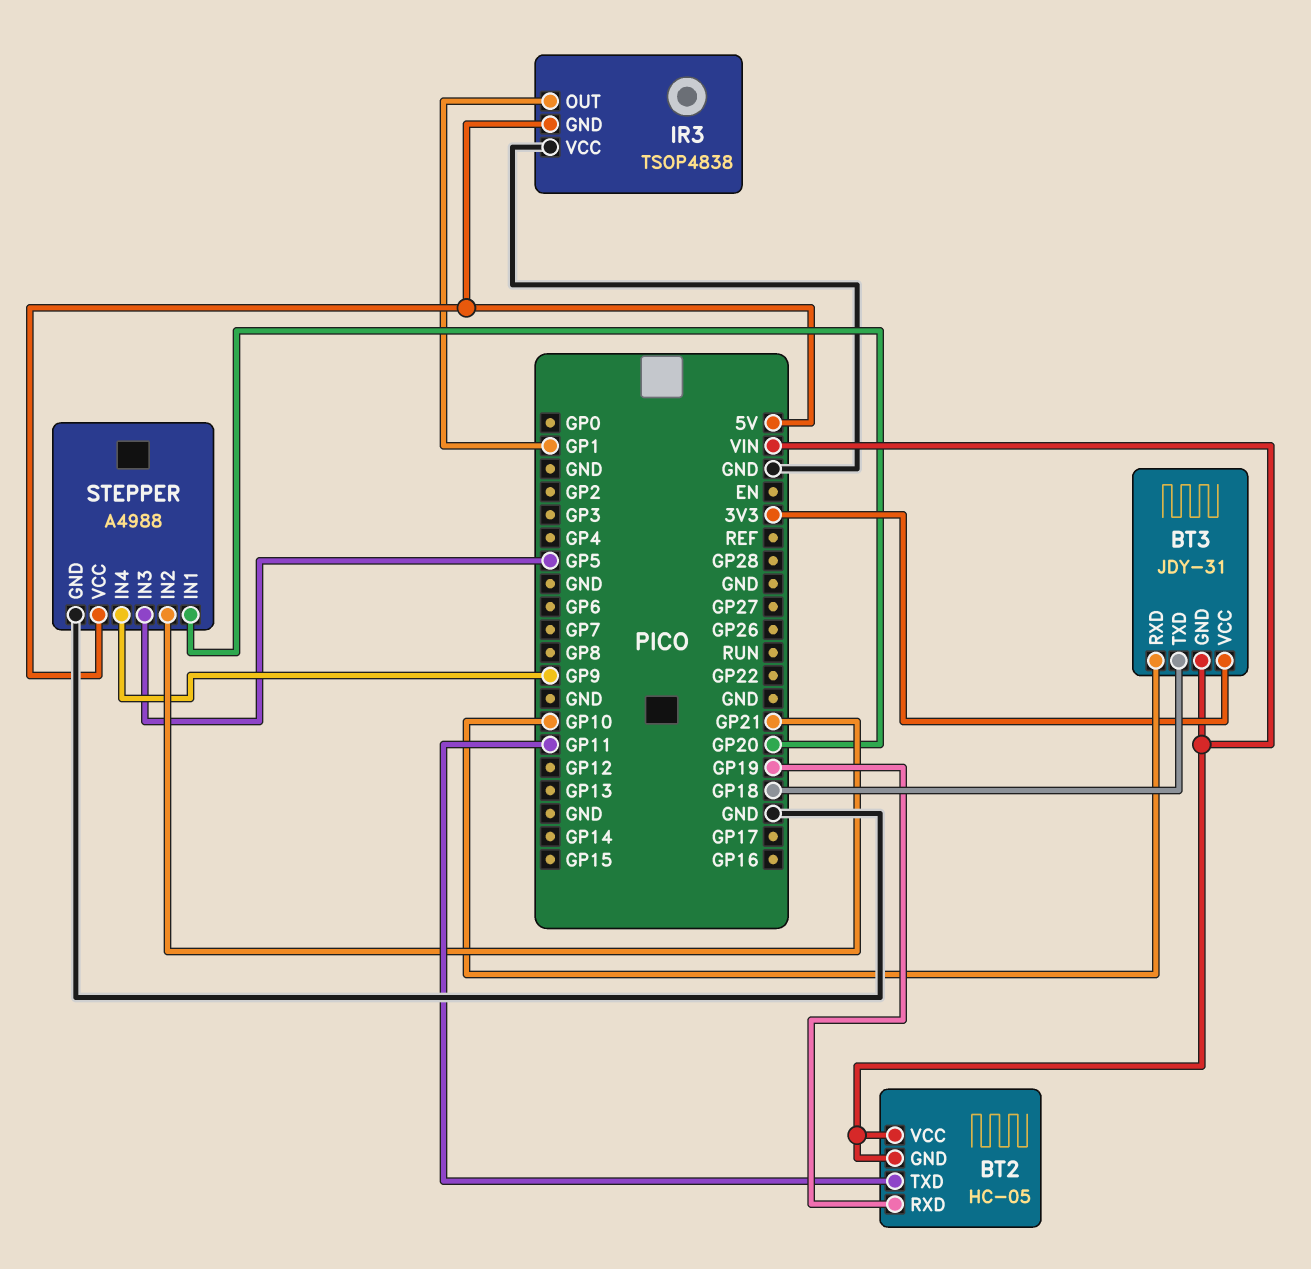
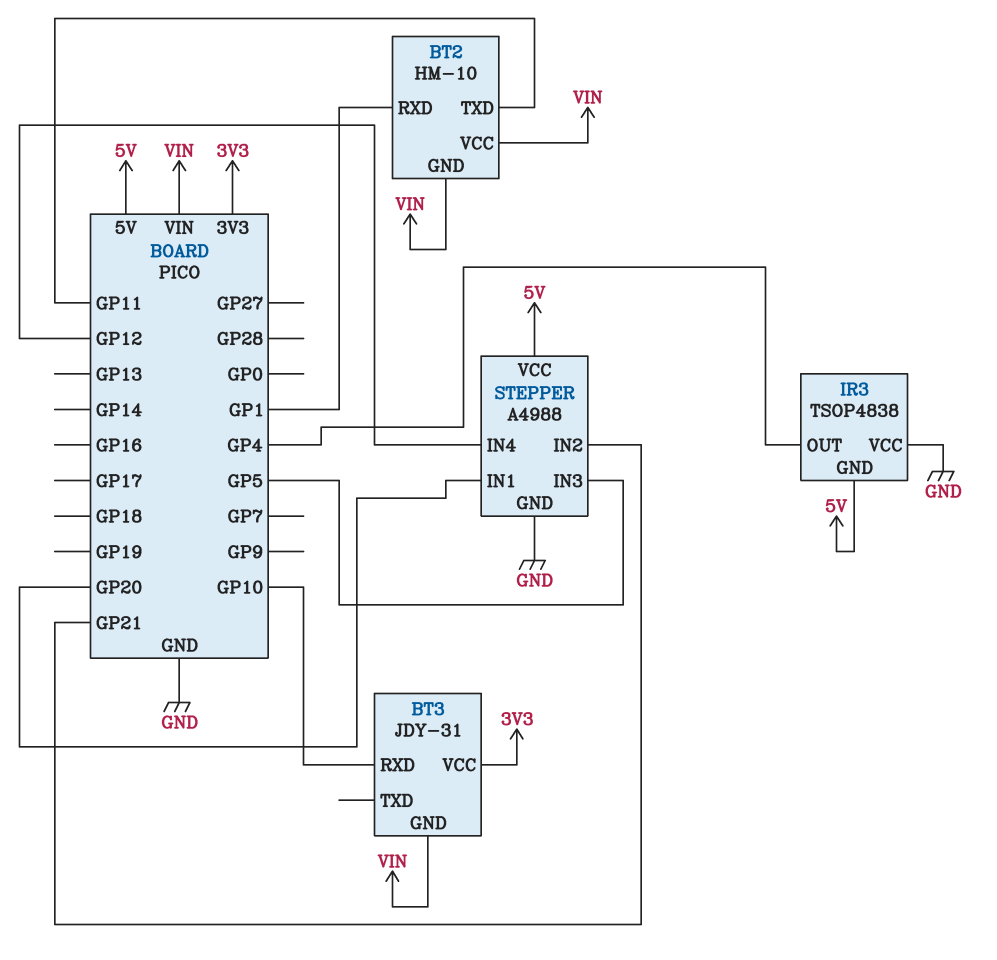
BT2: HC-05 -> HM-10
BT2 pin RXD: GP19 -> GP1
BT3 pin TXD: GP18 -> none
IR3 pin OUT: GP1 -> GP4
STEPPER pin IN4: GP9 -> GP12

